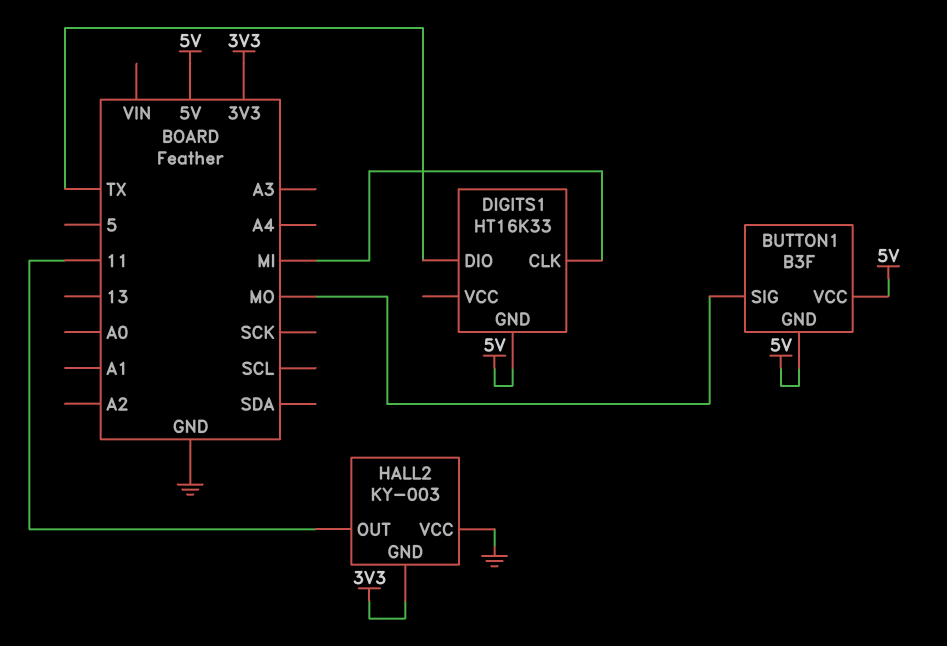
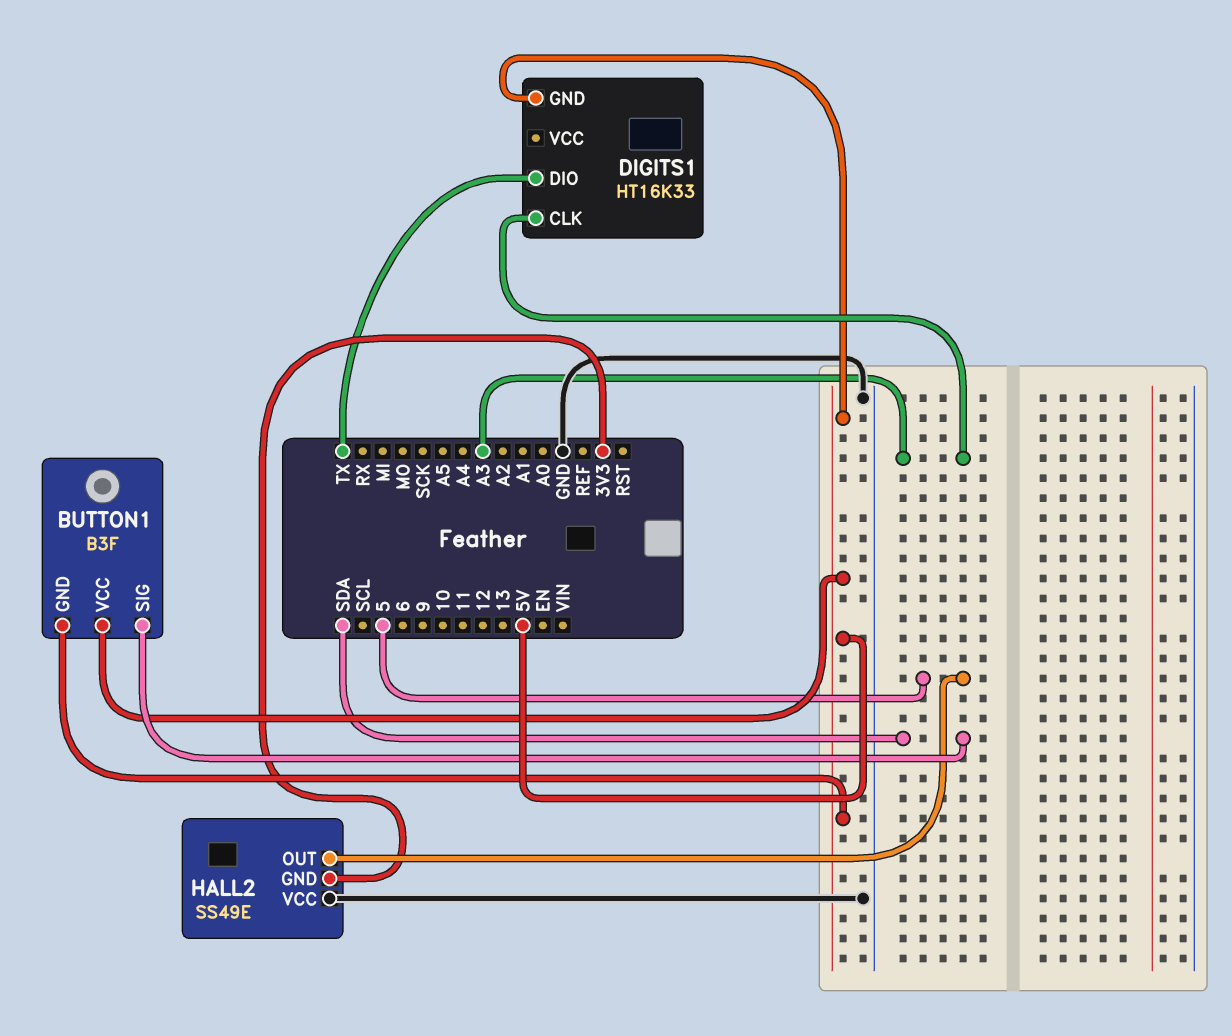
BUTTON1 pin SIG: MO -> SDA
DIGITS1 pin CLK: MI -> A3
HALL2: KY-003 -> SS49E
HALL2 pin OUT: 11 -> 5

